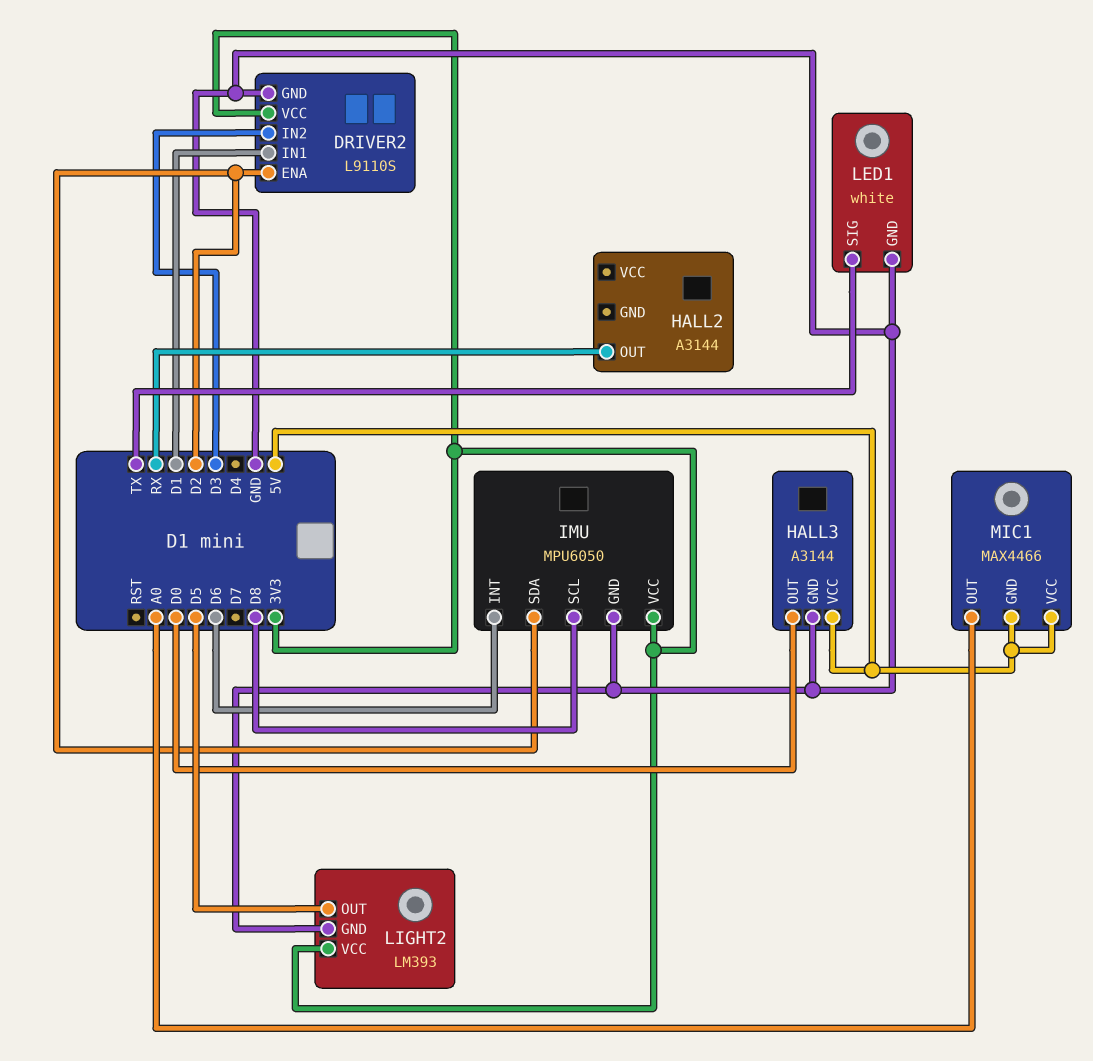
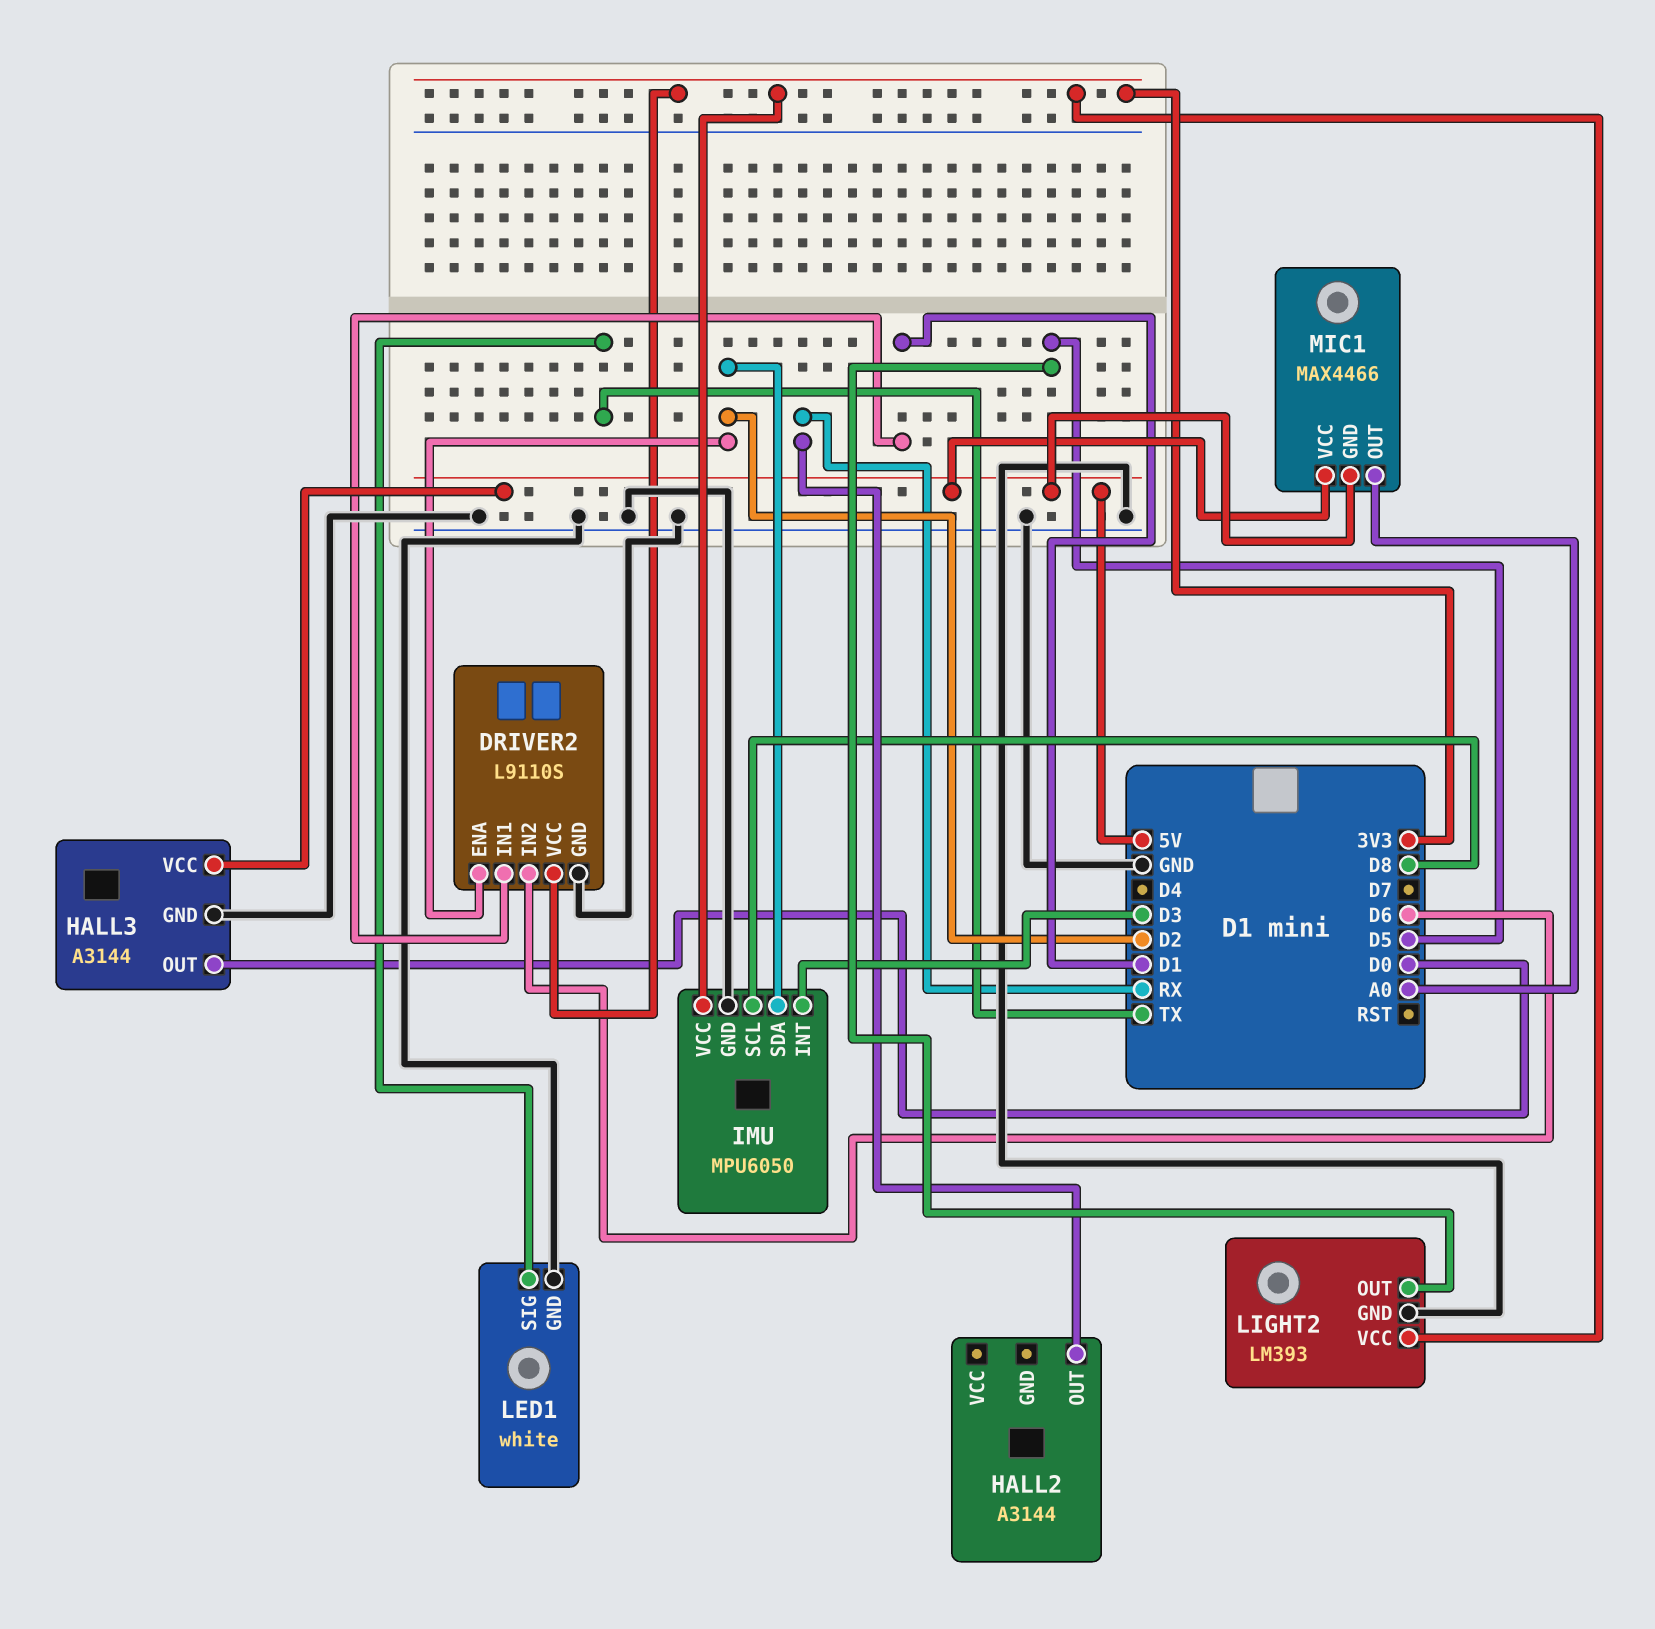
DRIVER2 pin IN2: D3 -> D6
IMU pin INT: D6 -> D3

